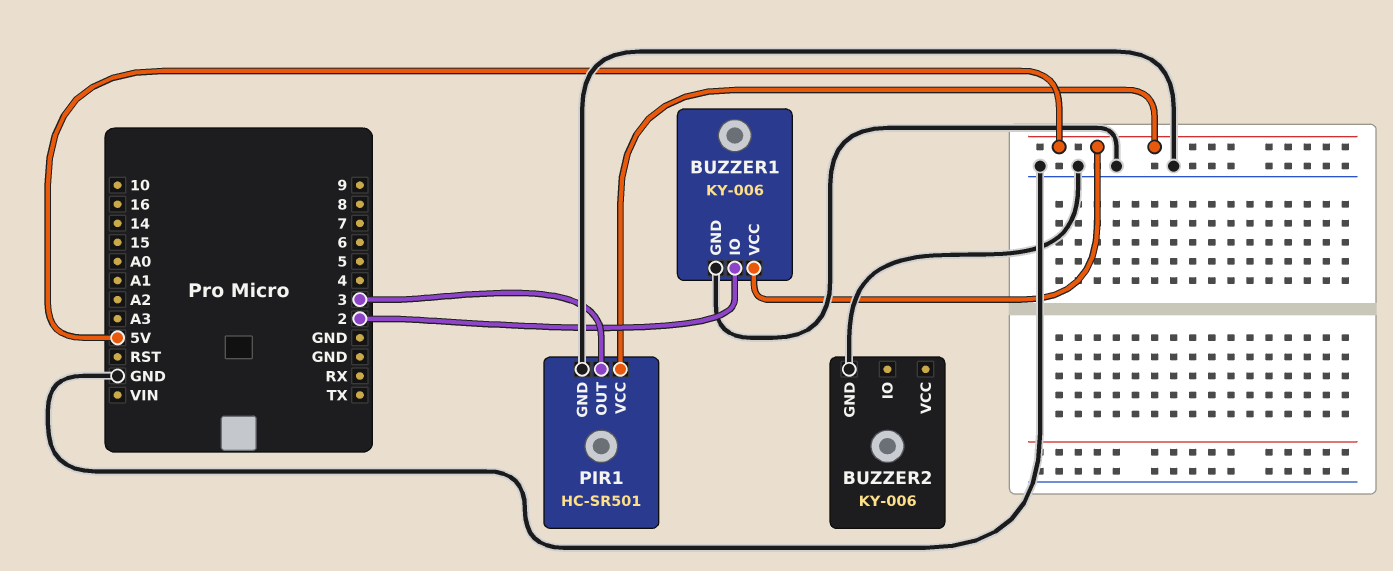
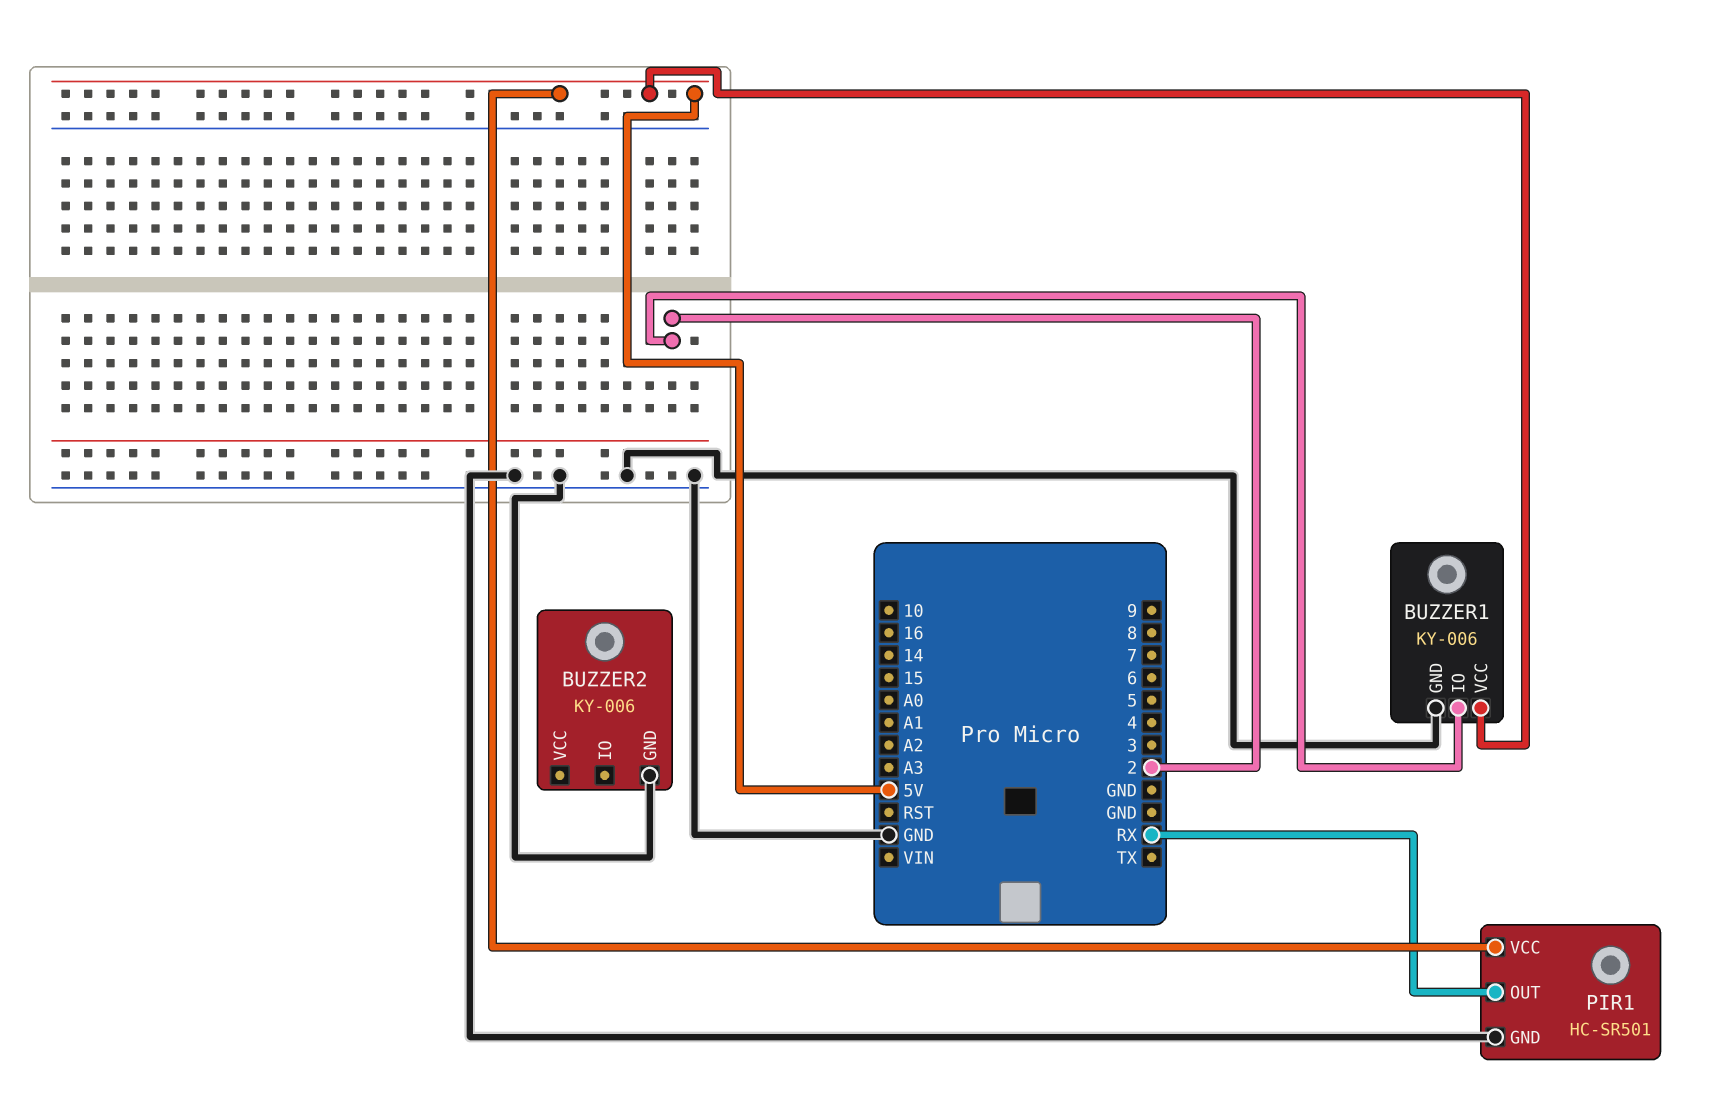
PIR1 pin OUT: 3 -> RX

